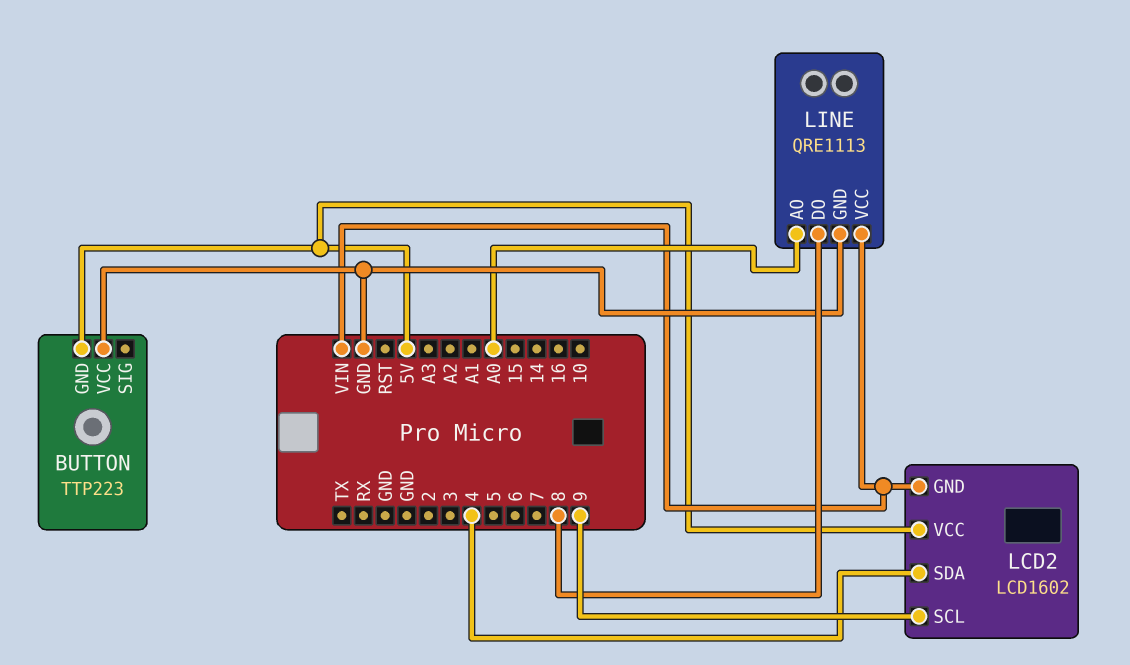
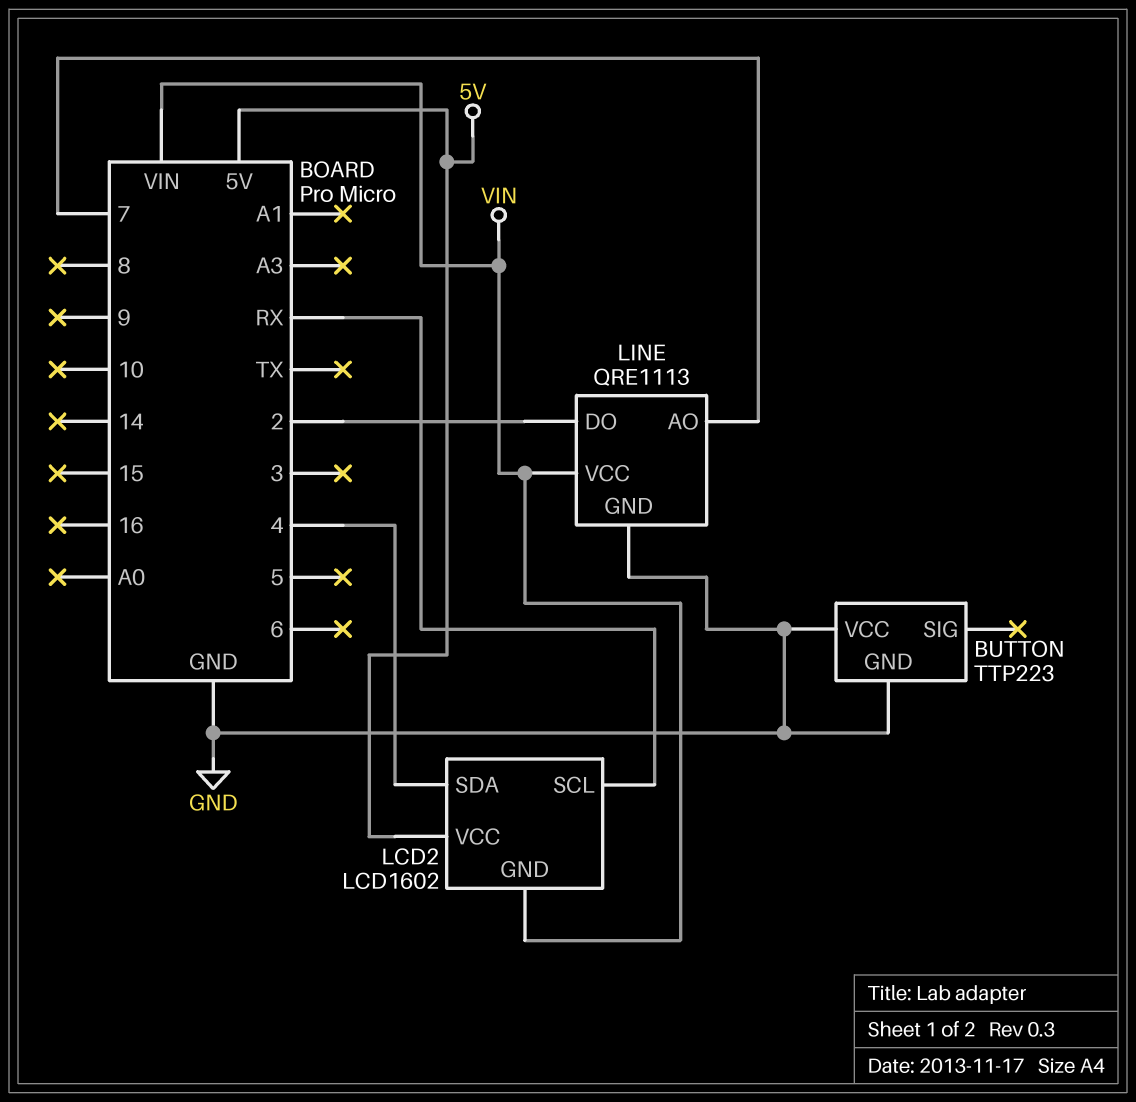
BUTTON pin GND: 5V -> GND
LCD2 pin SCL: 9 -> RX
LINE pin AO: A0 -> 7
LINE pin DO: 8 -> 2

